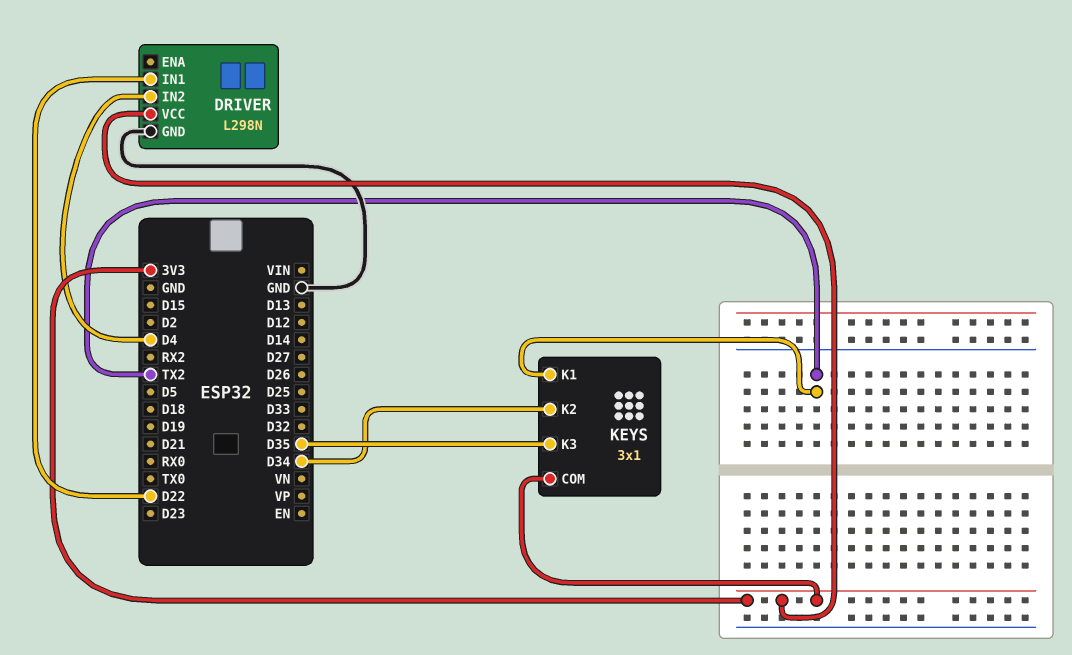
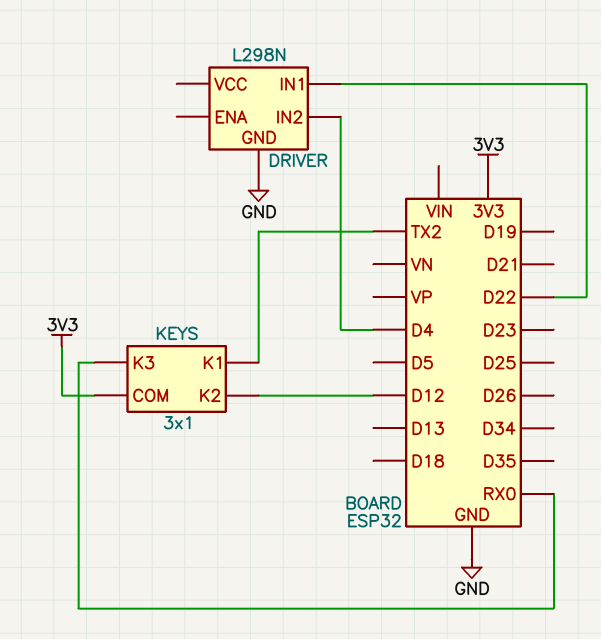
DRIVER pin VCC: 3V3 -> none
KEYS pin K2: D34 -> D12
KEYS pin K3: D35 -> RX0

